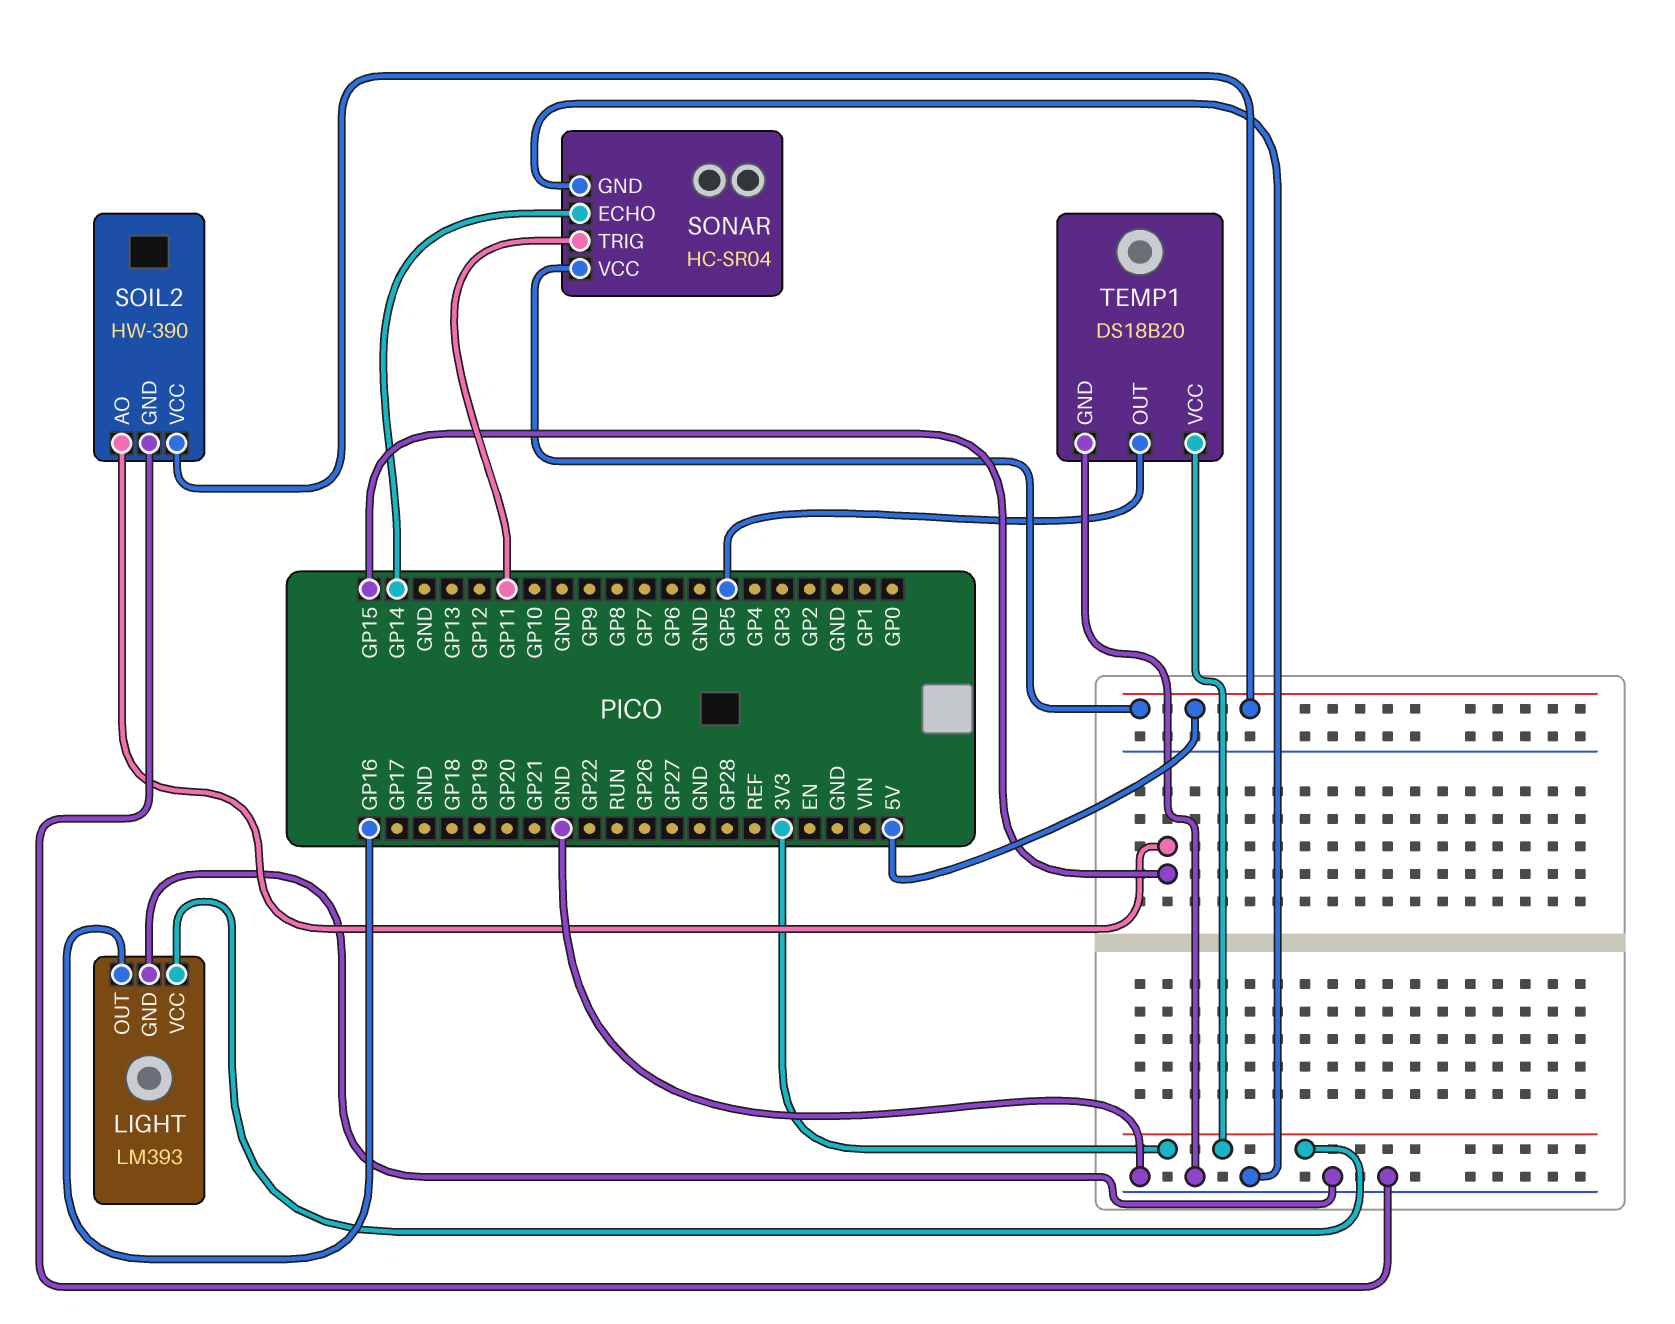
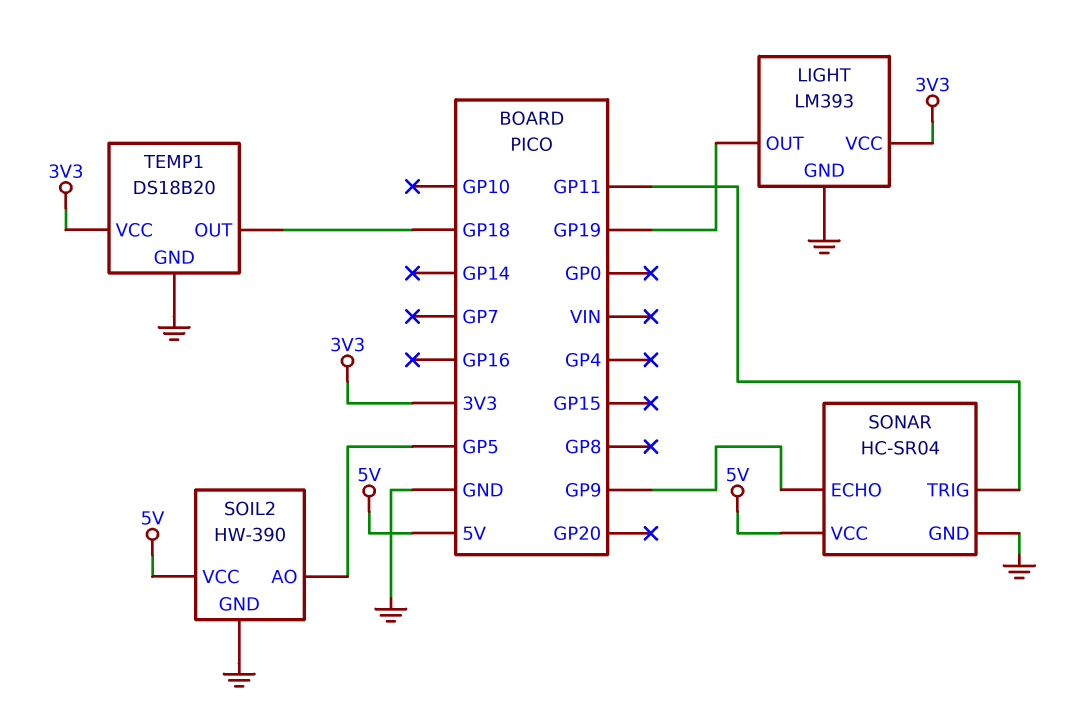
LIGHT pin OUT: GP16 -> GP19
SOIL2 pin AO: GP15 -> GP5
SONAR pin ECHO: GP14 -> GP9
TEMP1 pin OUT: GP5 -> GP18

